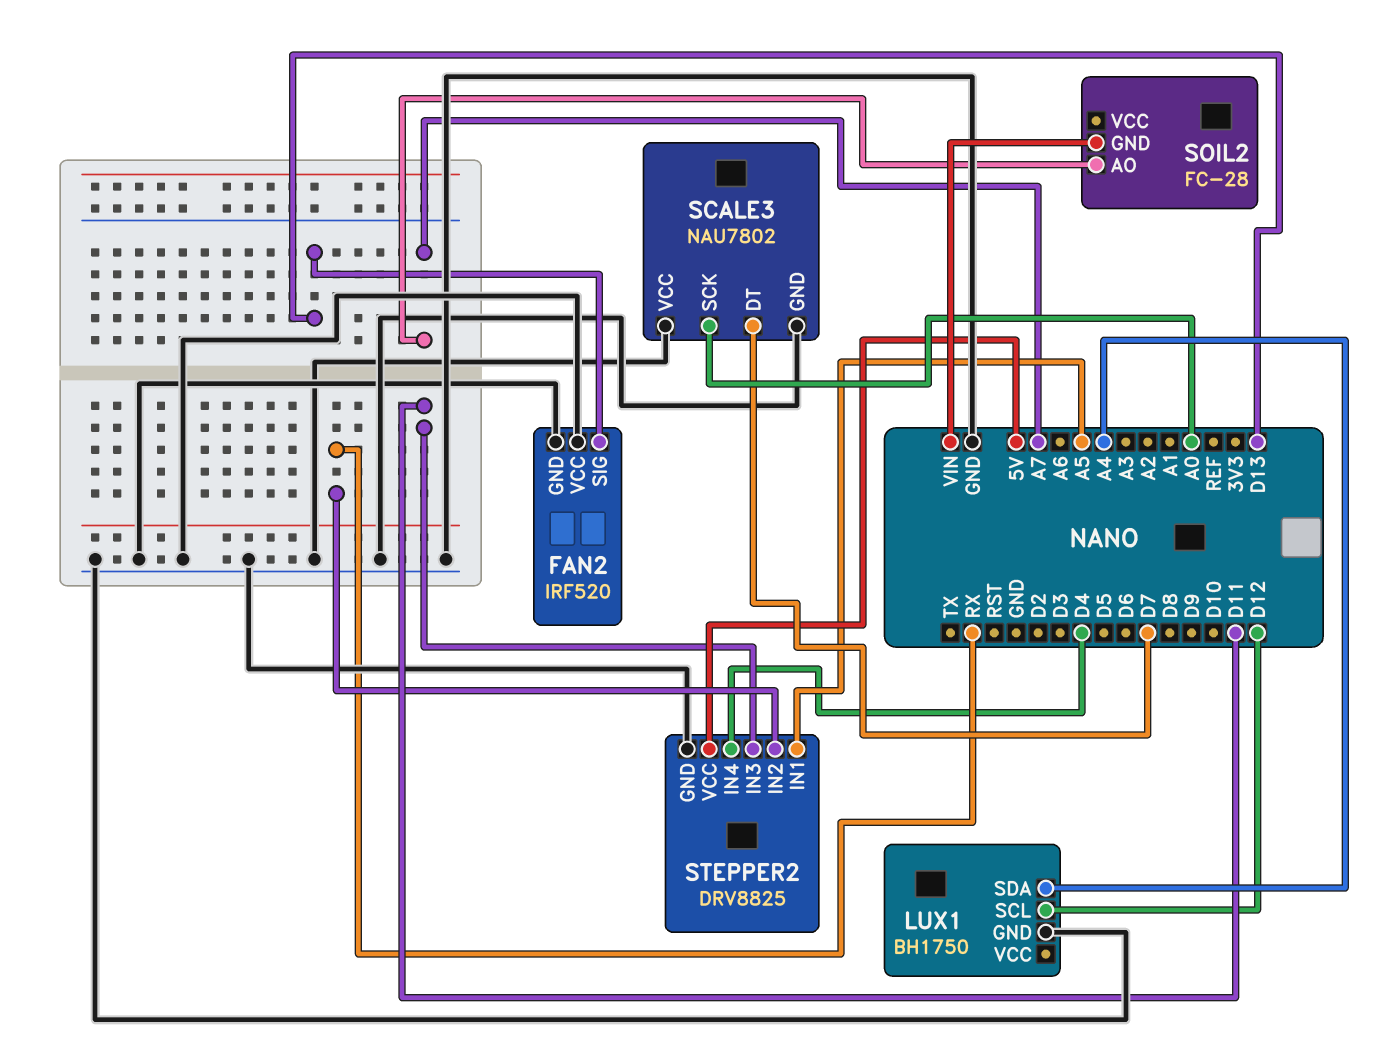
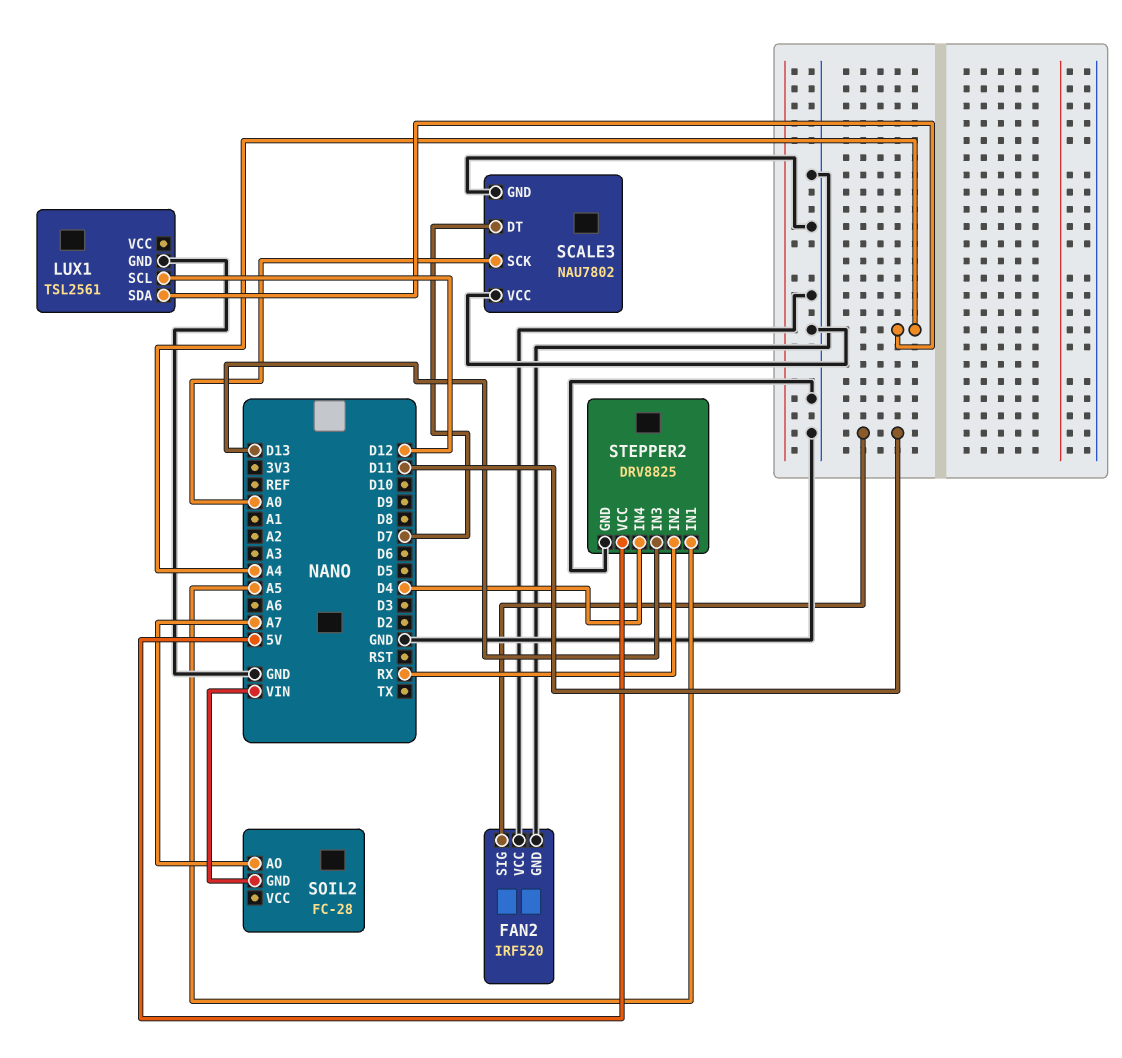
FAN2 pin SIG: D13 -> D11
LUX1: BH1750 -> TSL2561
STEPPER2 pin IN3: D11 -> D13

